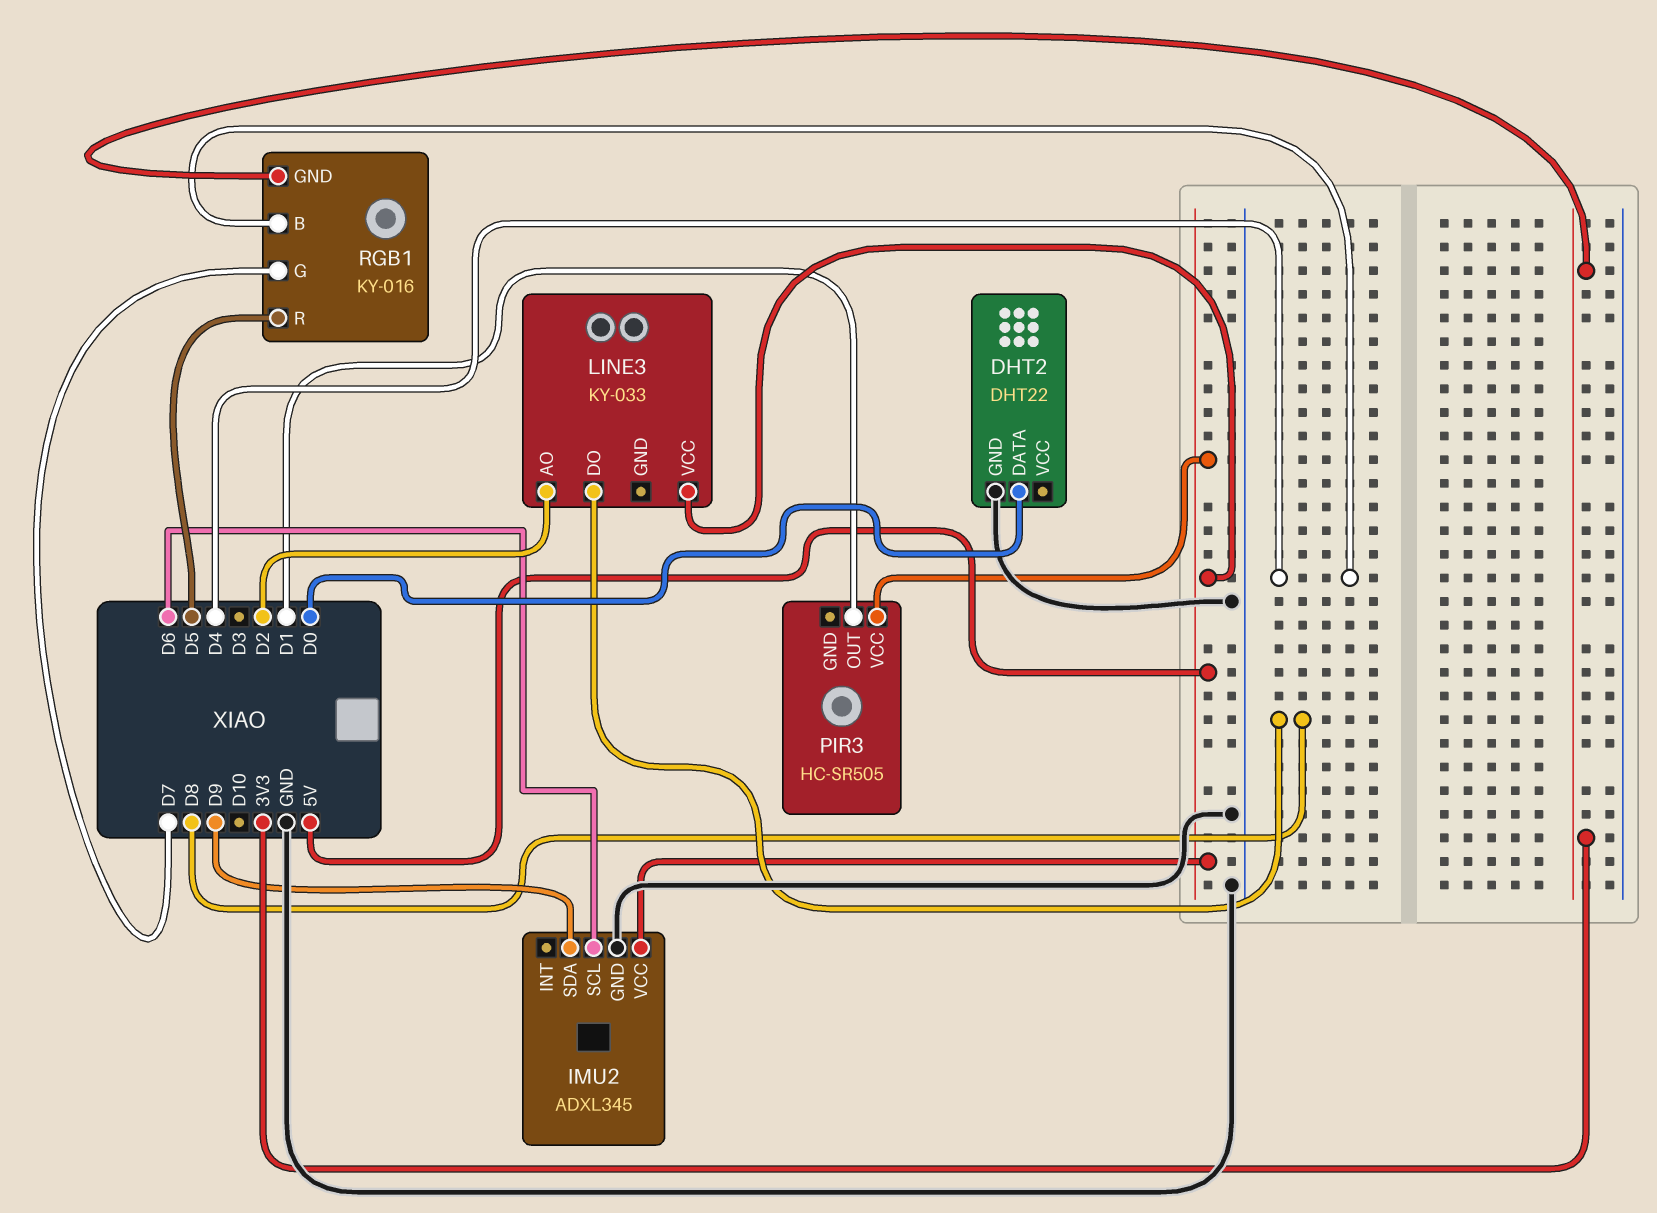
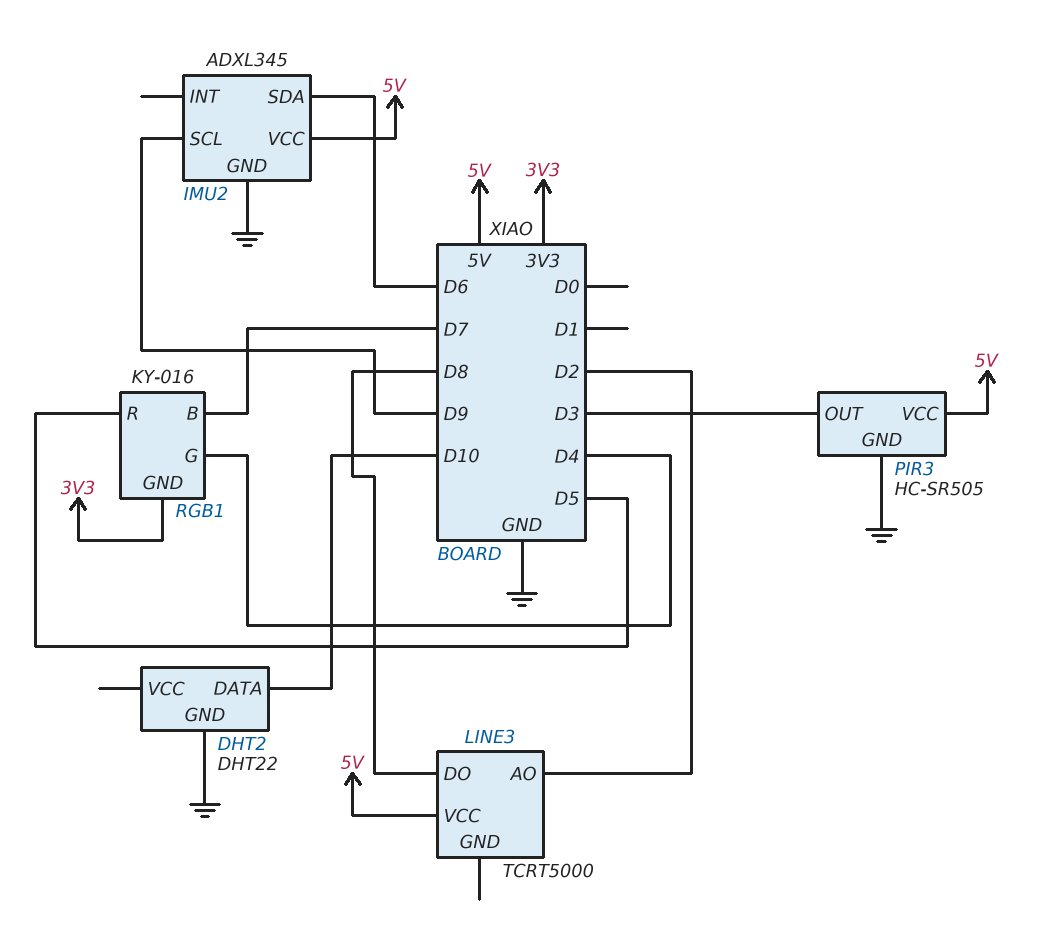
DHT2 pin DATA: D0 -> D10
IMU2 pin SCL: D6 -> D9
IMU2 pin SDA: D9 -> D6
LINE3: KY-033 -> TCRT5000
PIR3 pin GND: none -> GND
PIR3 pin OUT: D1 -> D3
RGB1 pin B: D4 -> D7
RGB1 pin G: D7 -> D4

